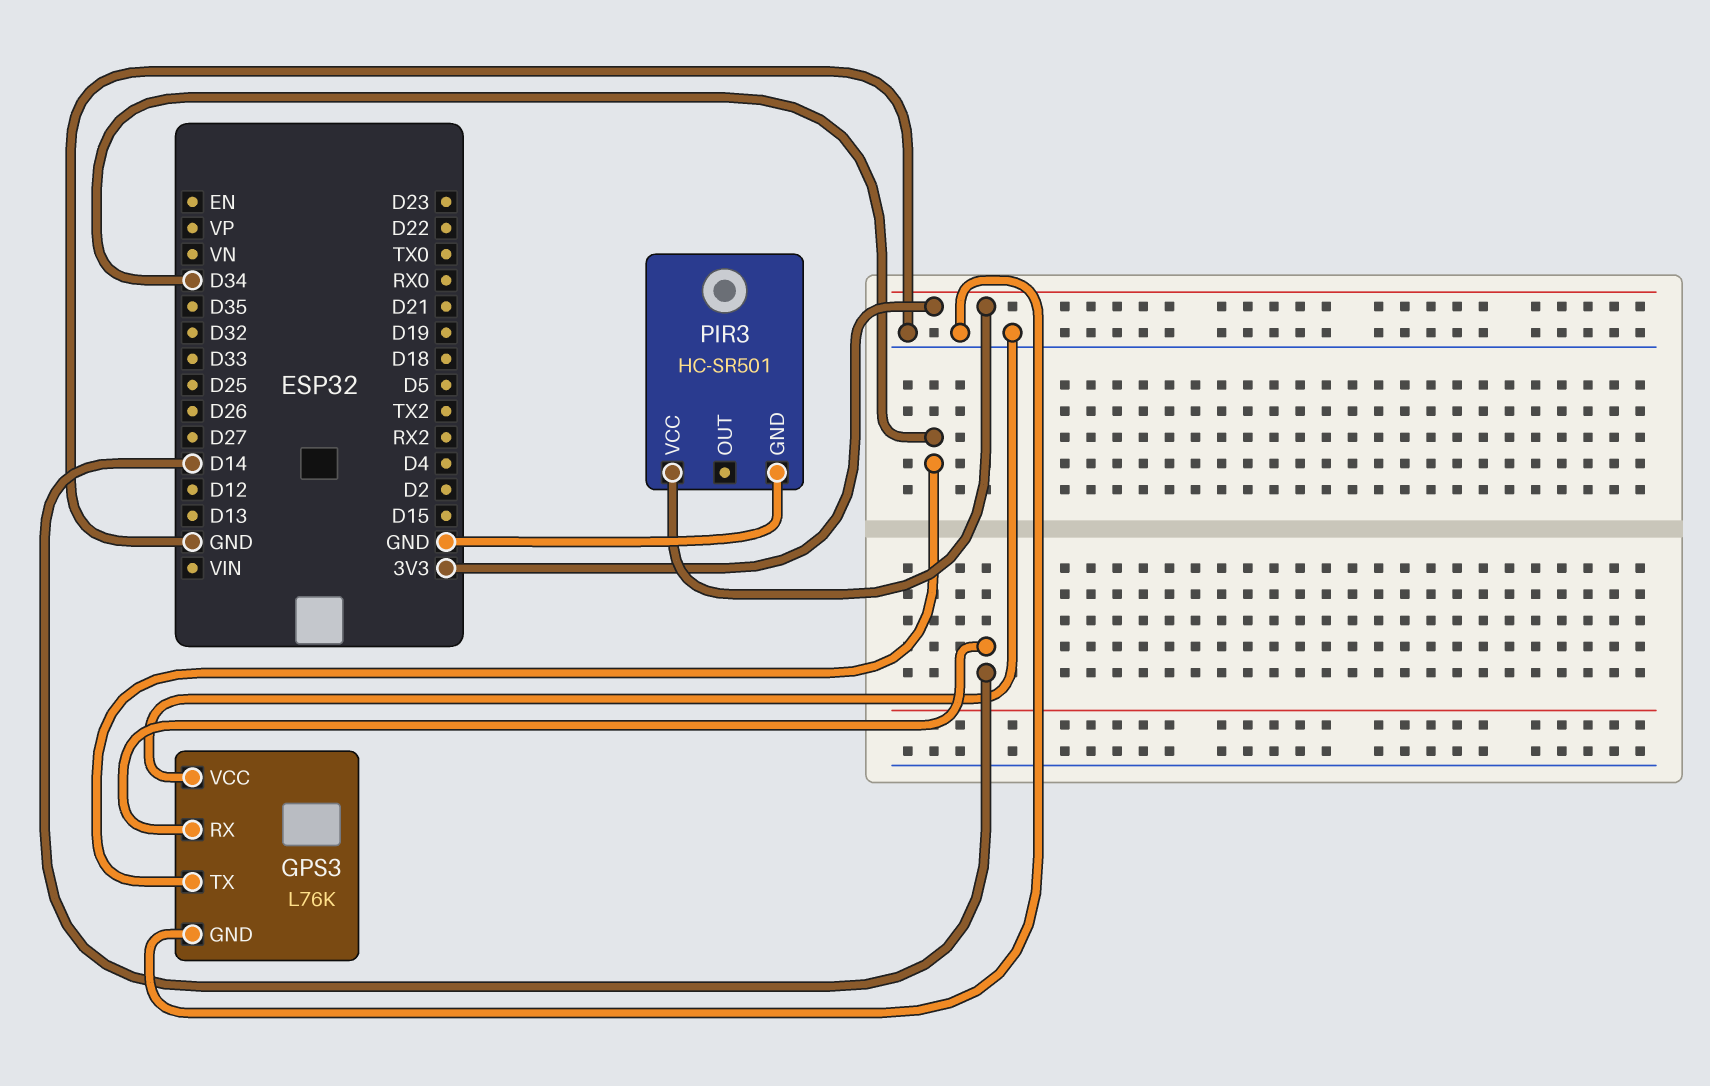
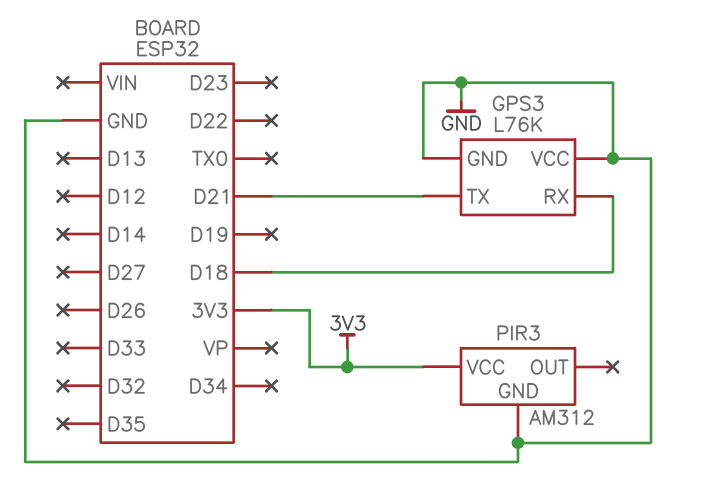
GPS3 pin RX: D14 -> D18
GPS3 pin TX: D34 -> D21
PIR3: HC-SR501 -> AM312

